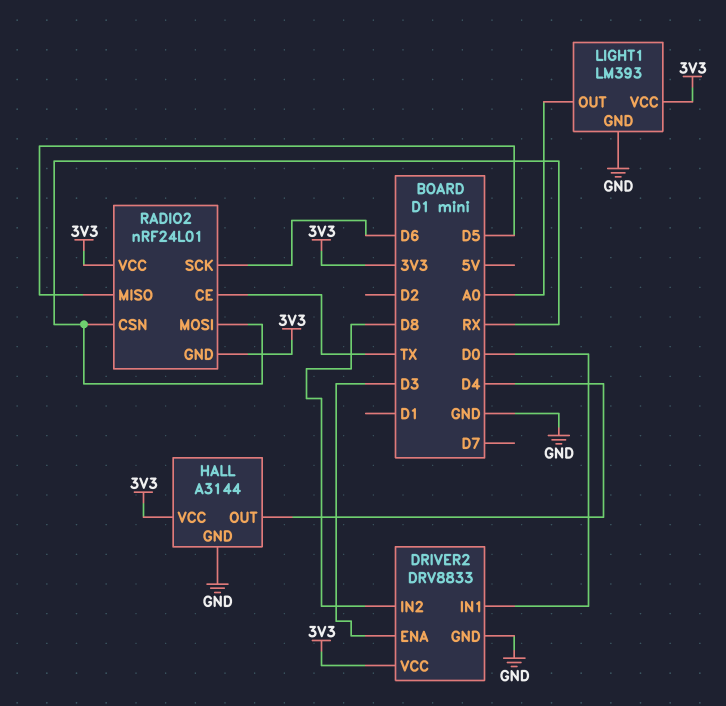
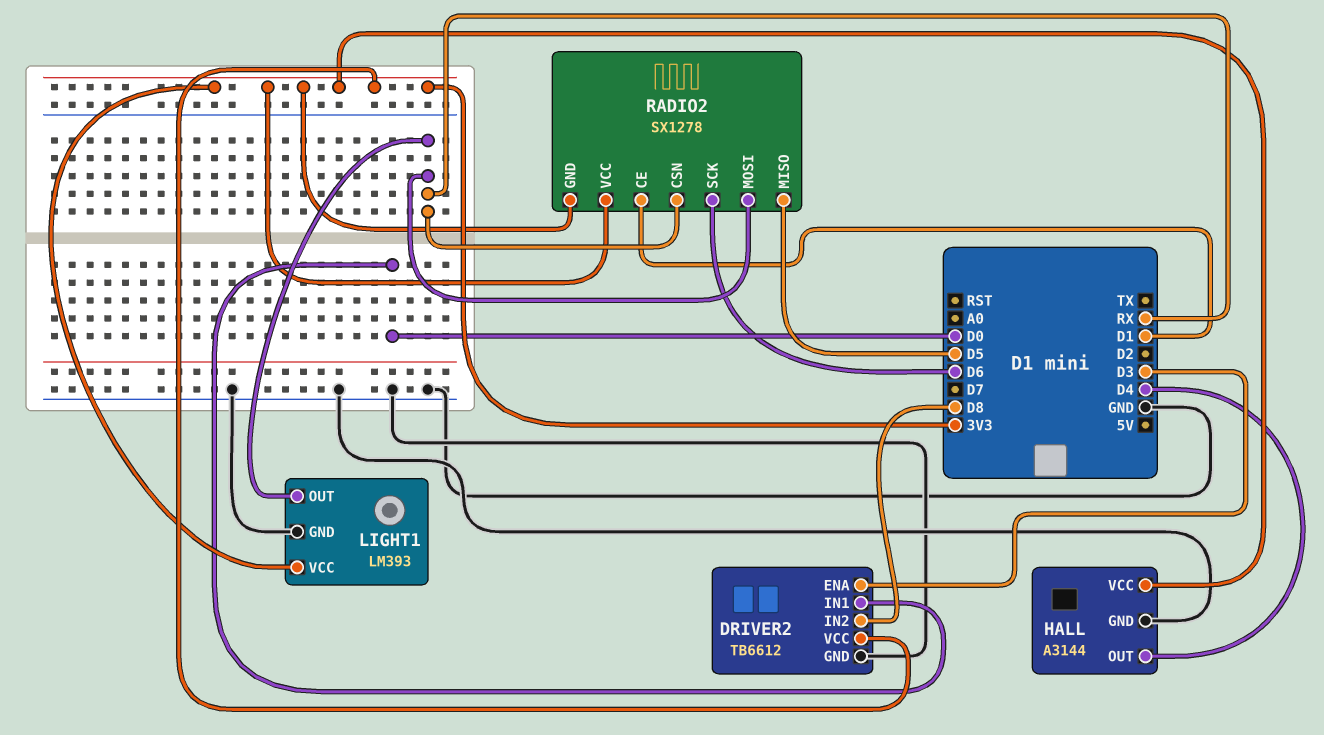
DRIVER2: DRV8833 -> TB6612
LIGHT1 pin OUT: A0 -> RX
RADIO2: nRF24L01 -> SX1278
RADIO2 pin CE: TX -> D1

